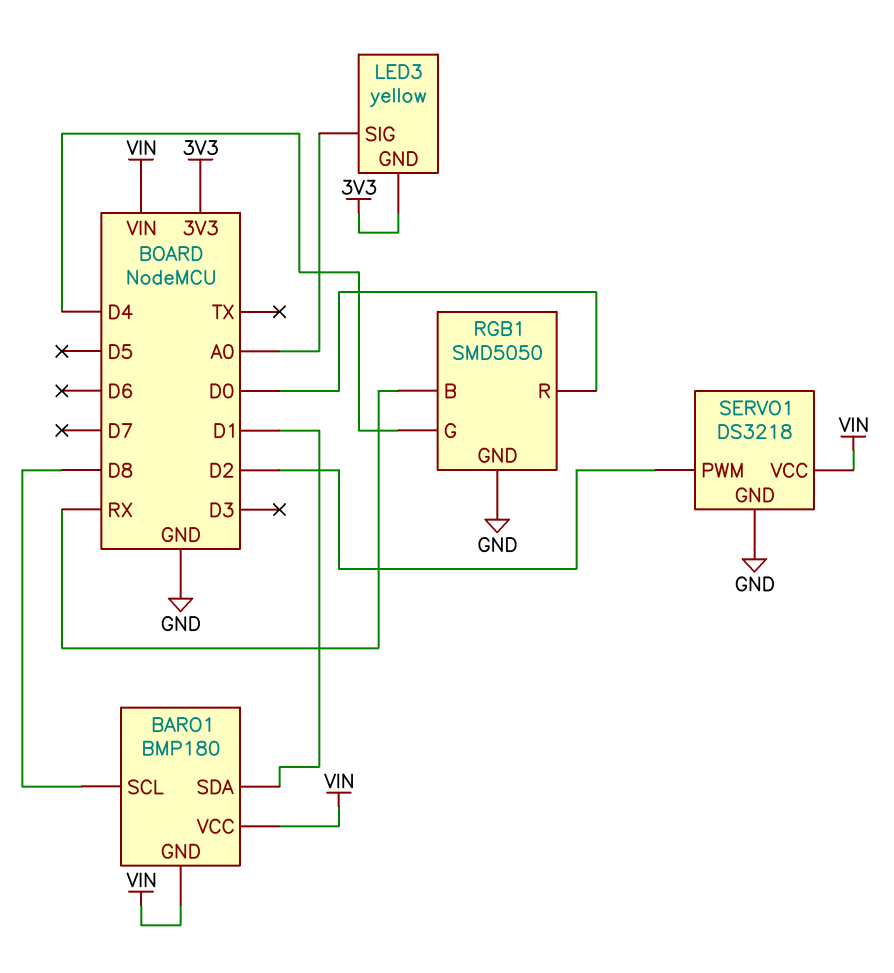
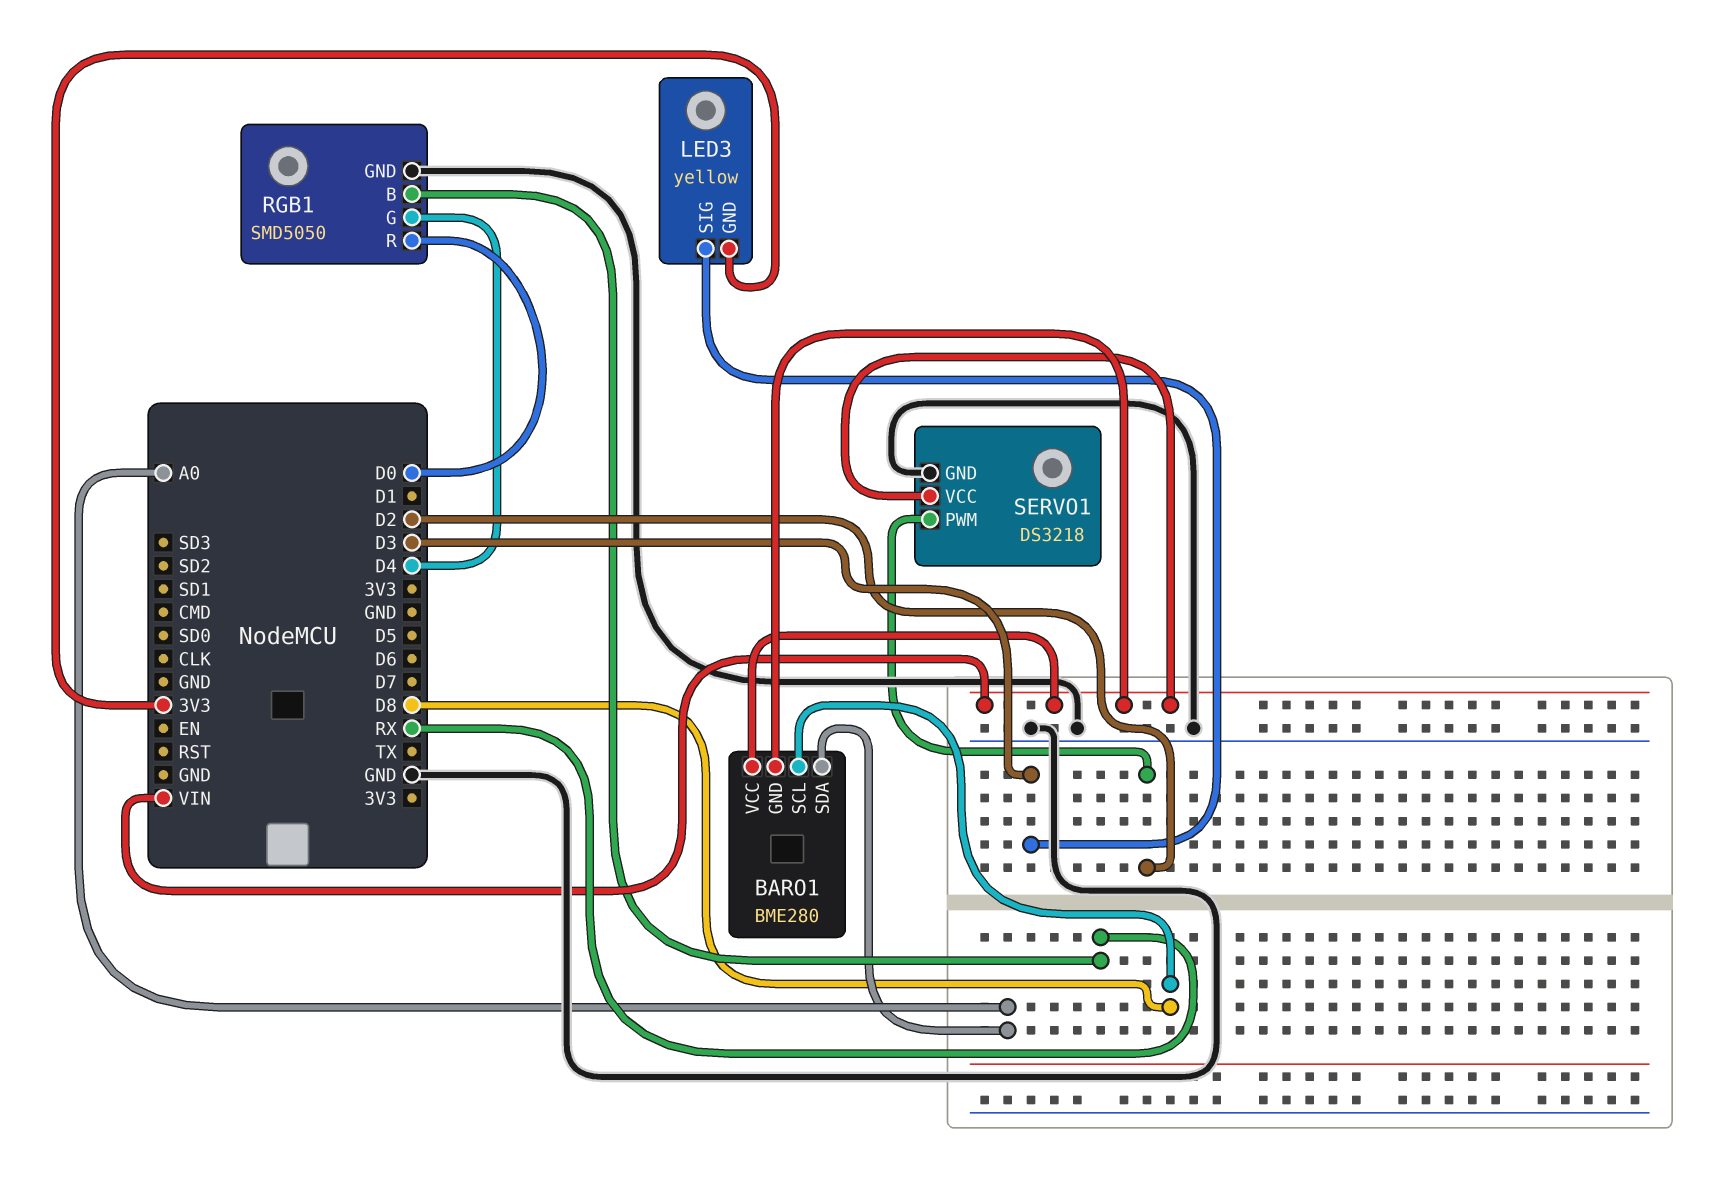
BARO1: BMP180 -> BME280
BARO1 pin SDA: D1 -> A0
LED3 pin SIG: A0 -> D3

